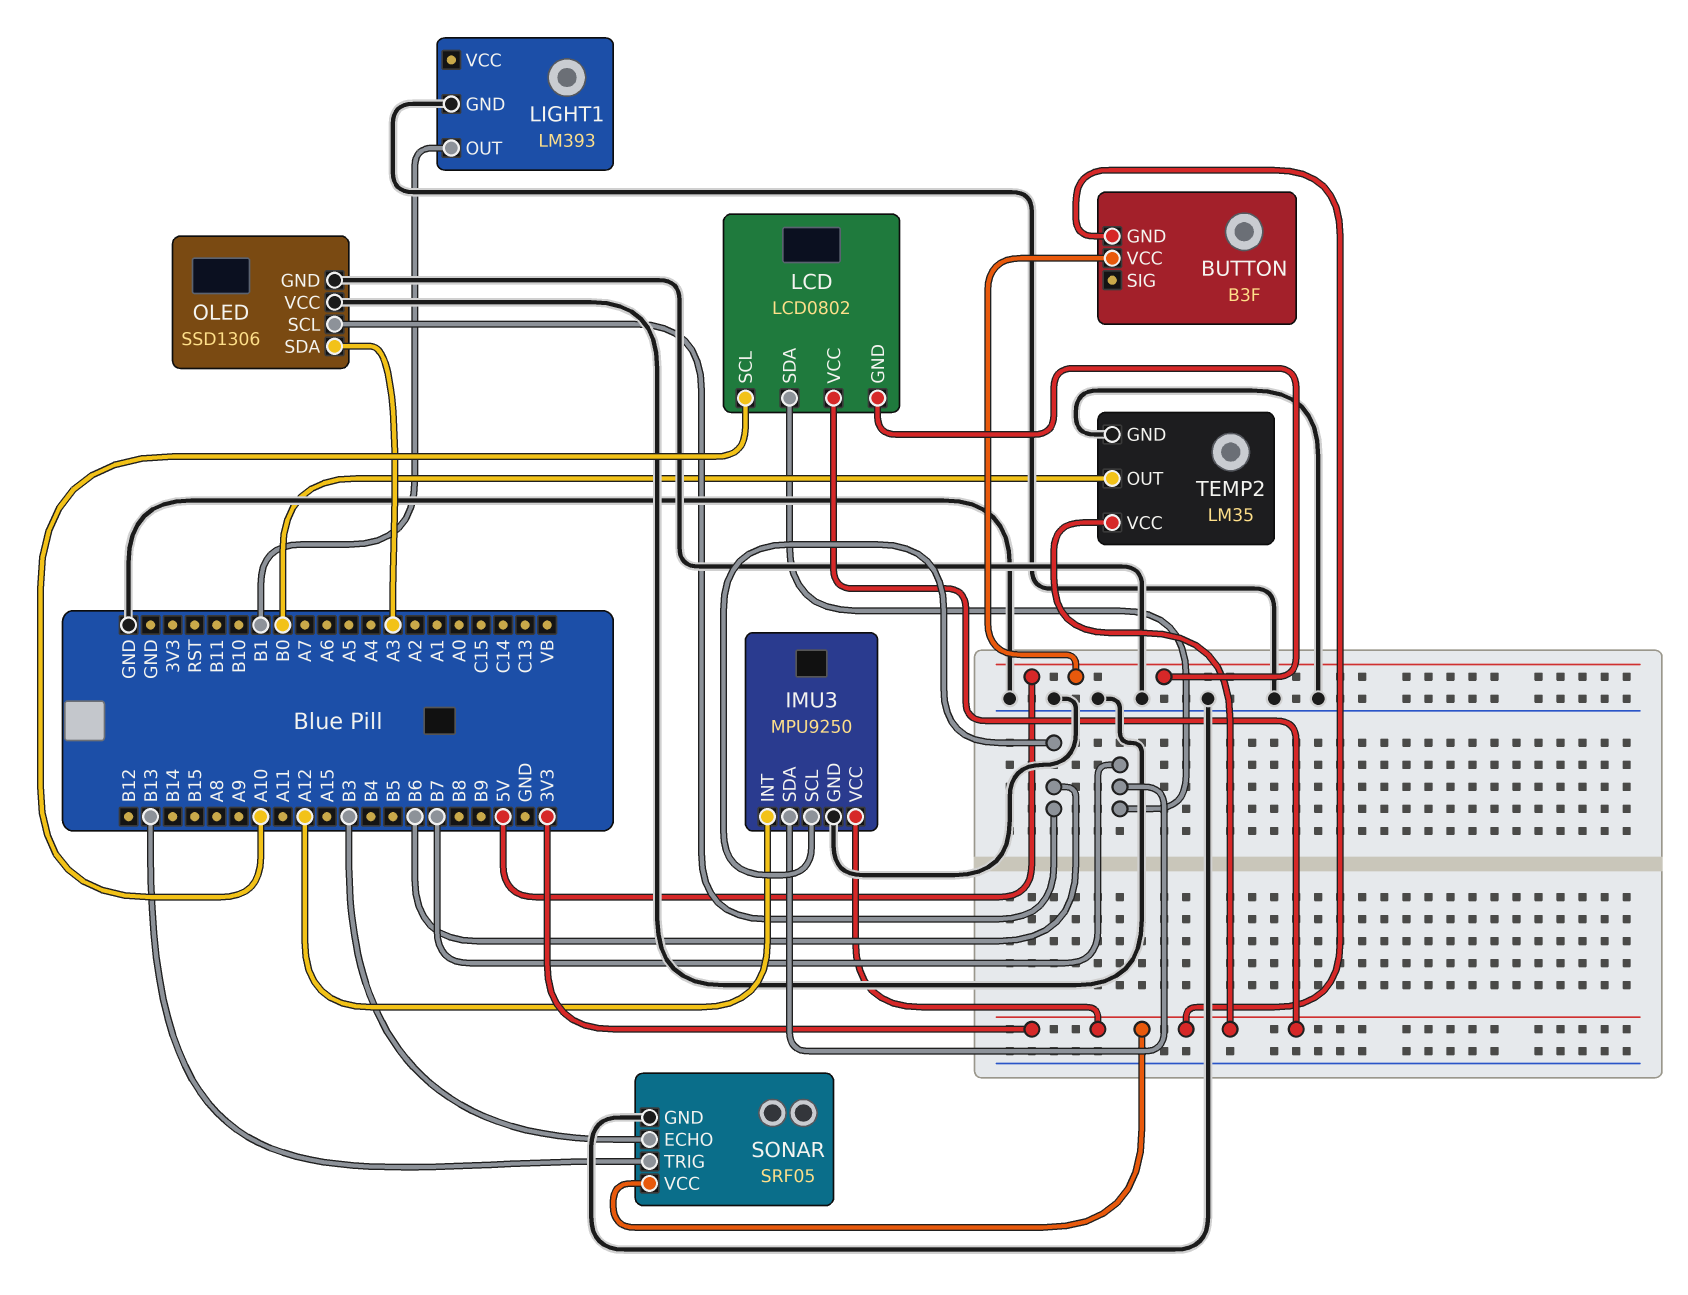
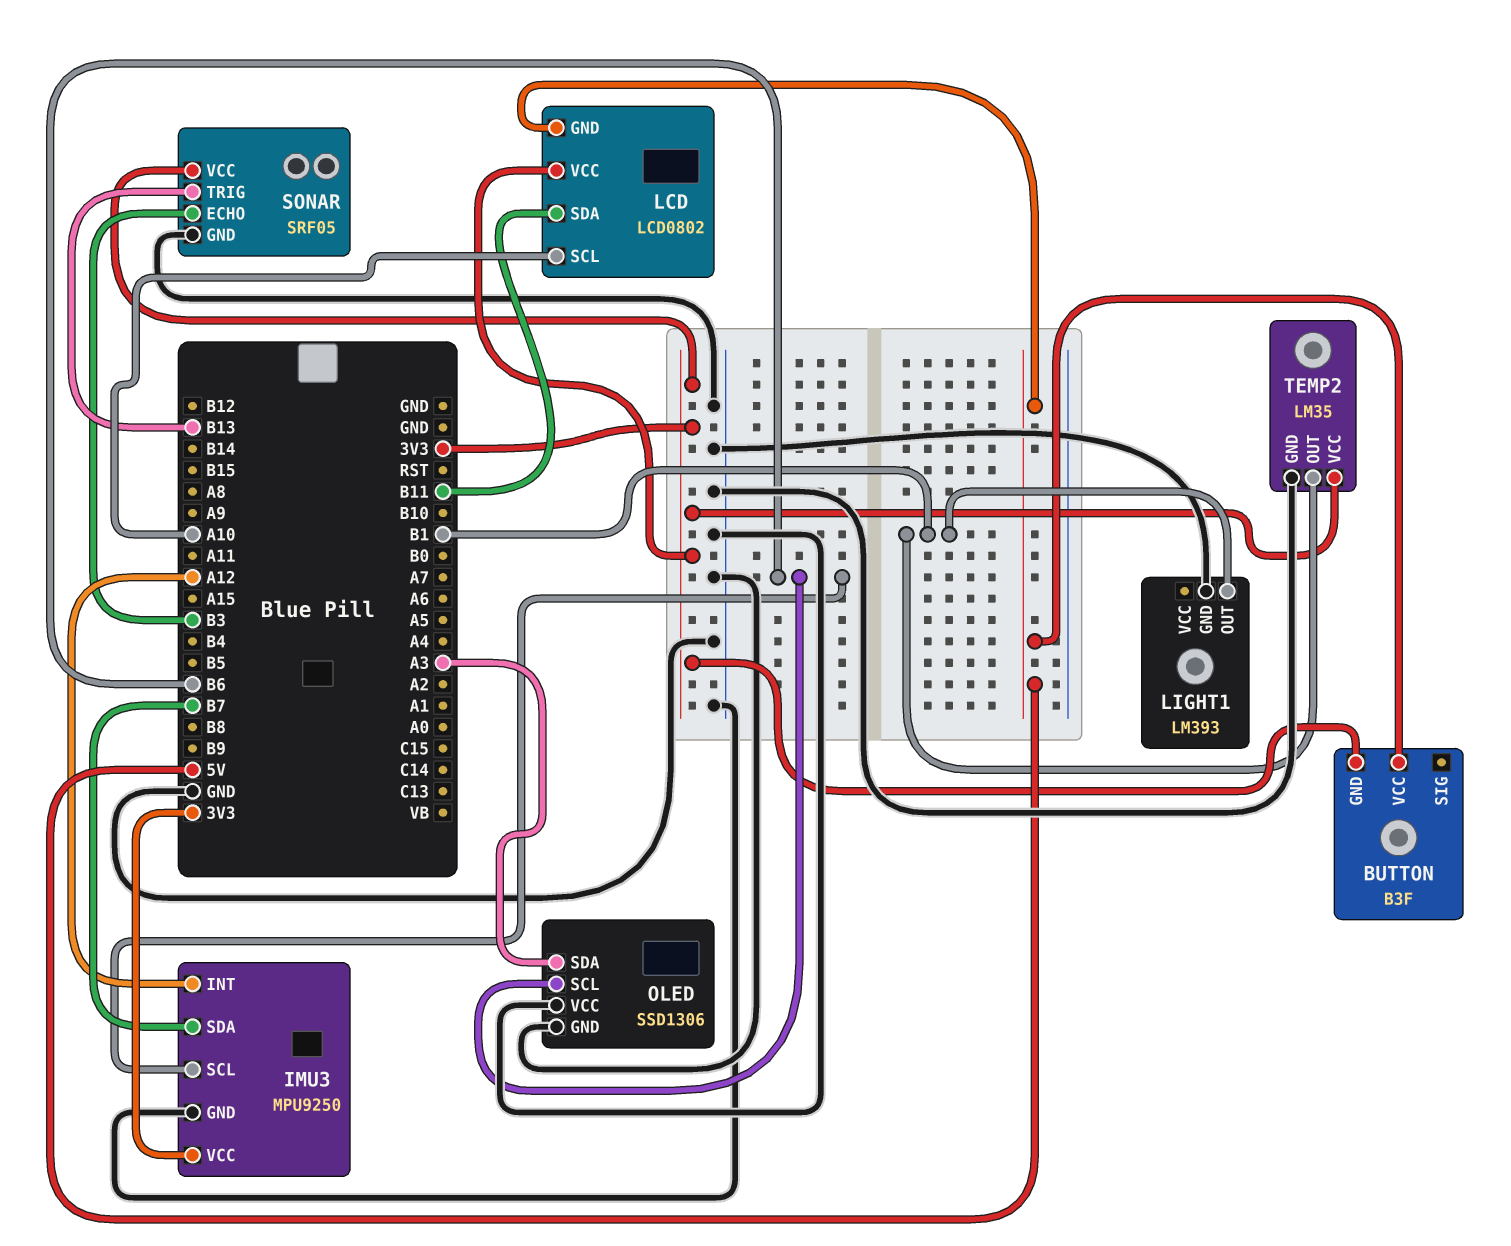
LCD pin SDA: B7 -> B11
TEMP2 pin OUT: B0 -> B1

